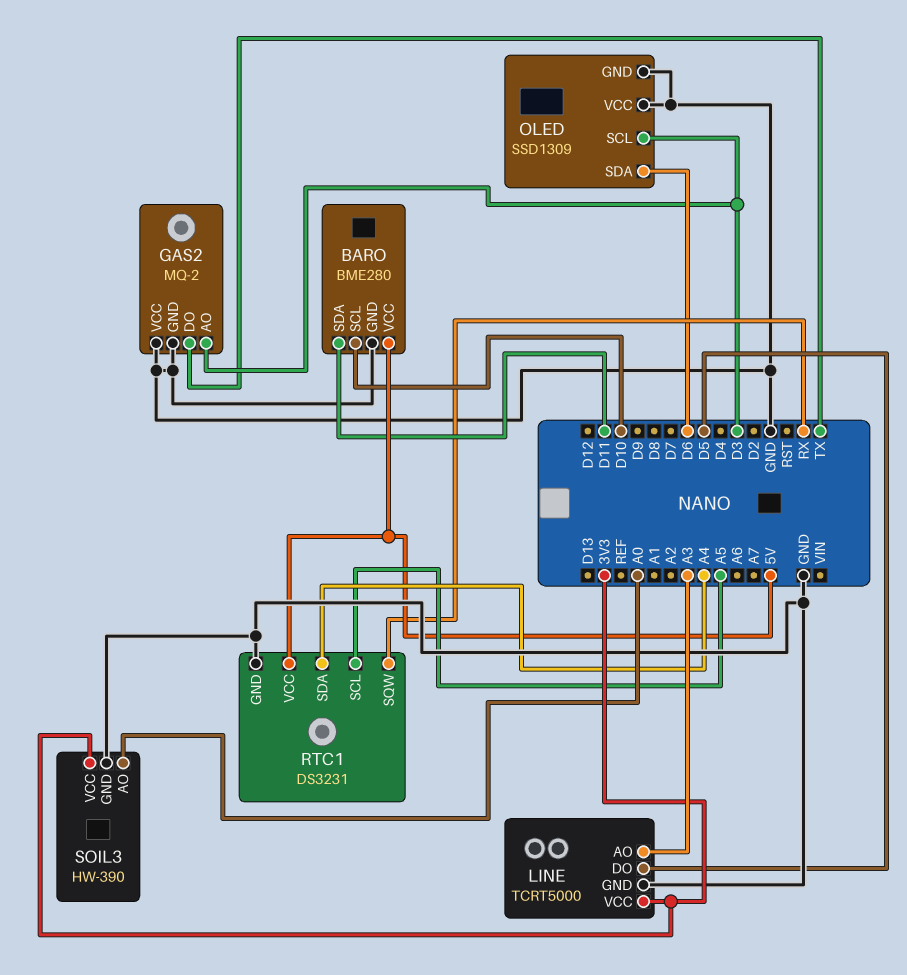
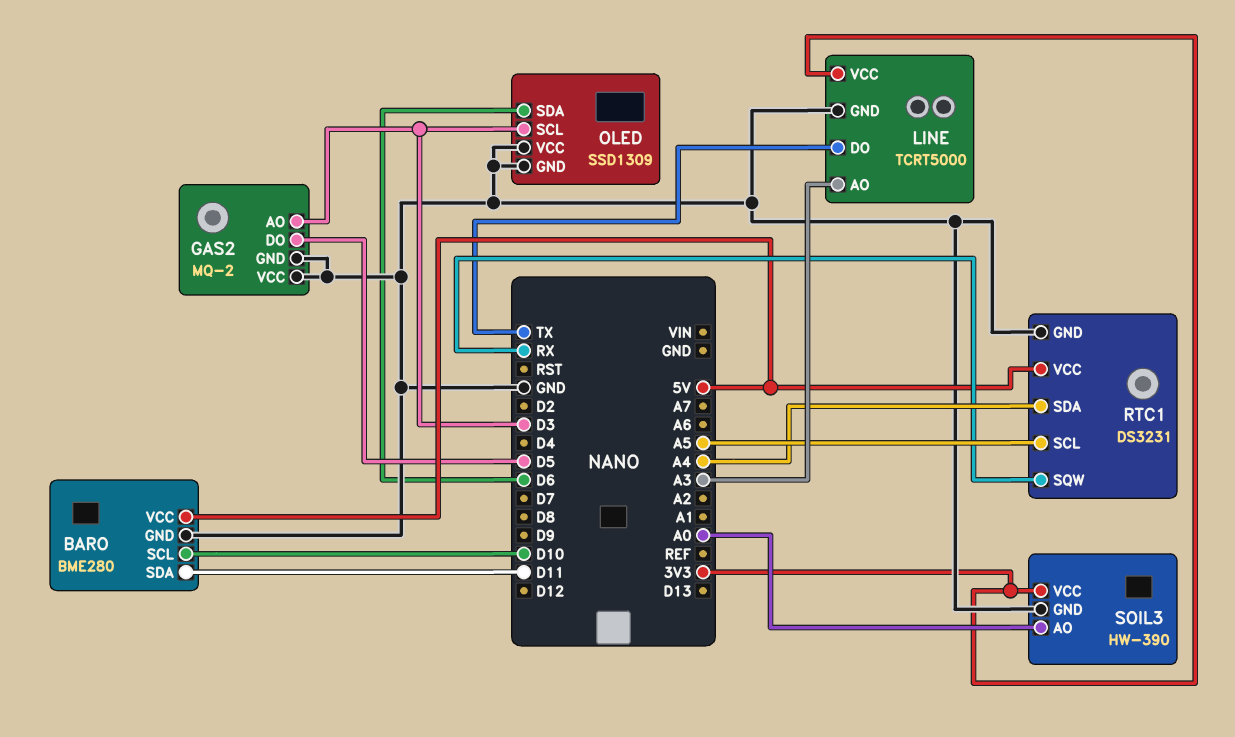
GAS2 pin DO: TX -> D5
LINE pin DO: D5 -> TX

